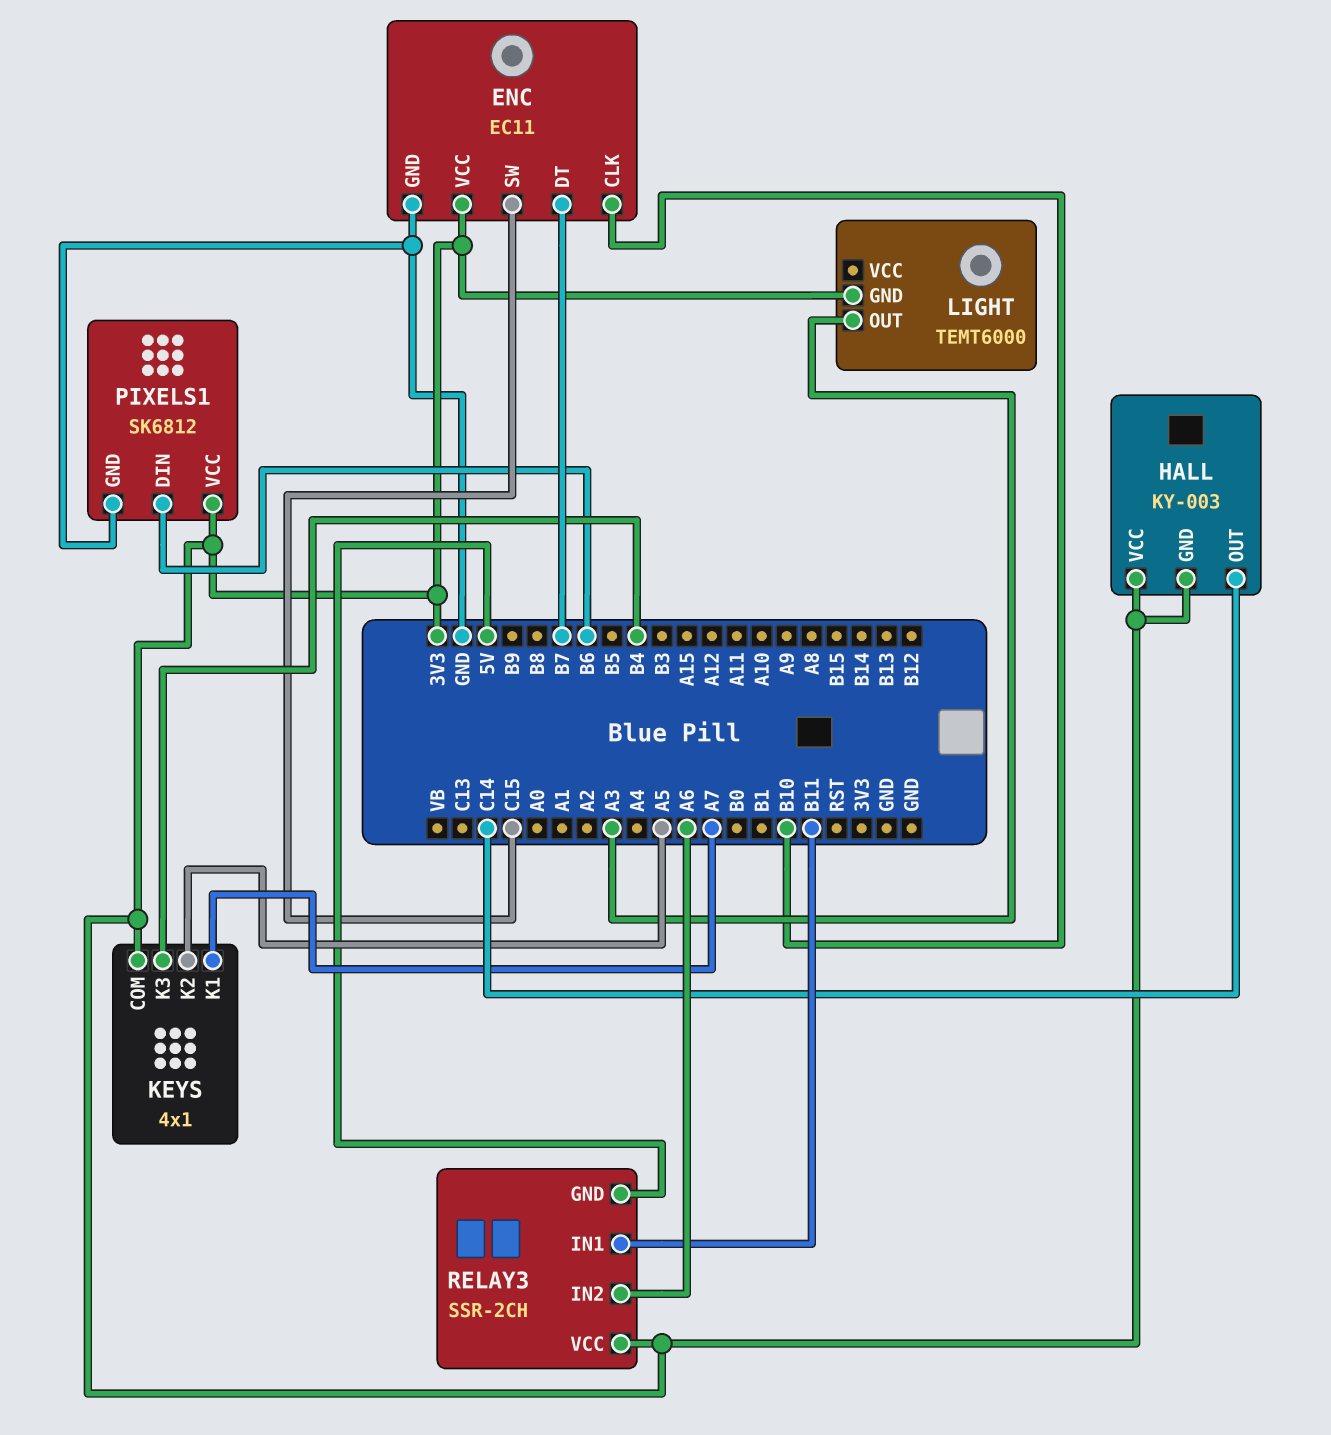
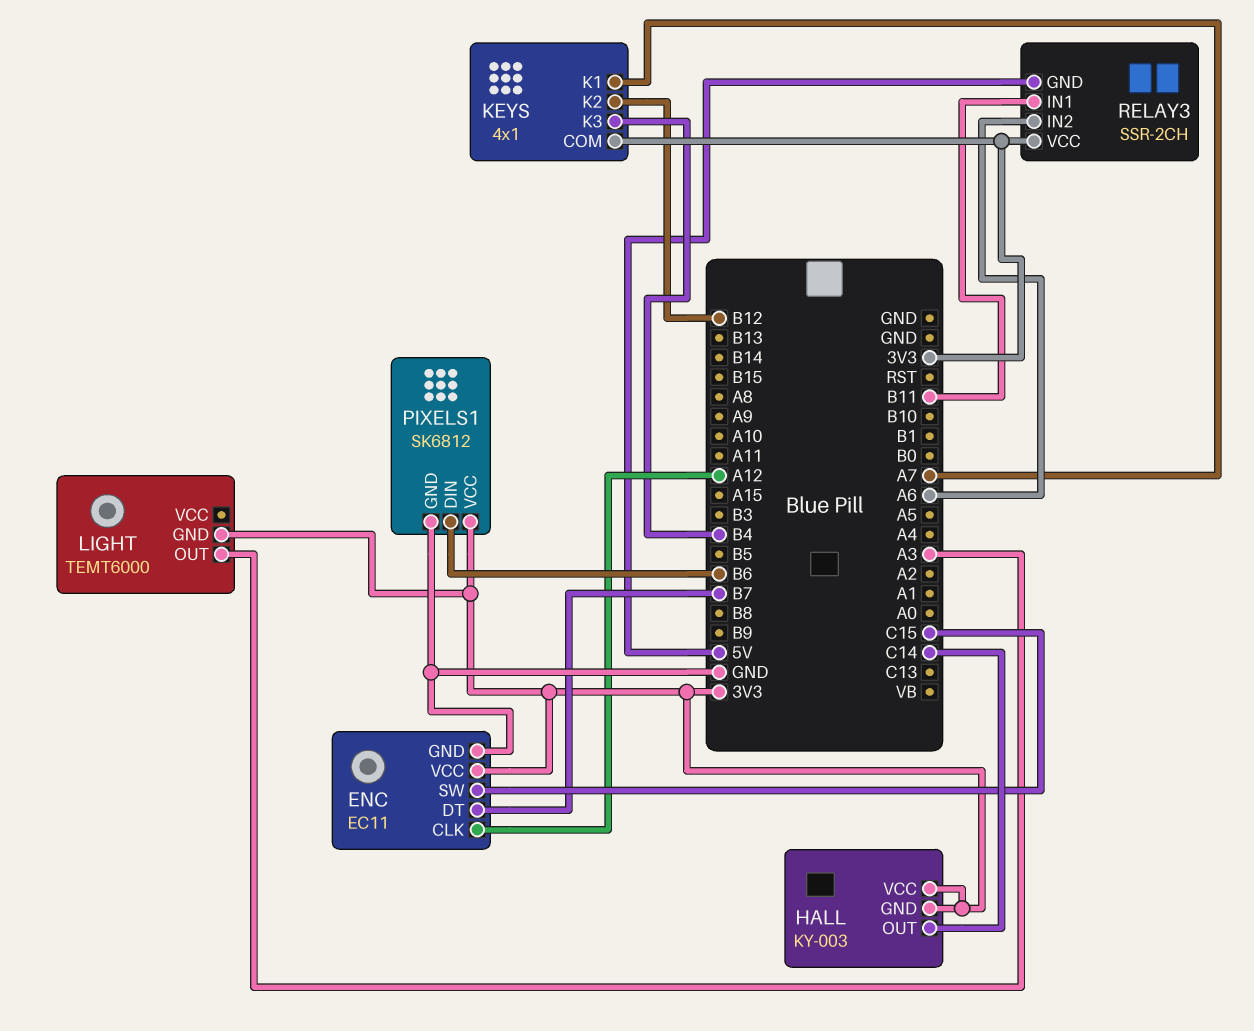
ENC pin CLK: B10 -> A12
KEYS pin K2: A5 -> B12

